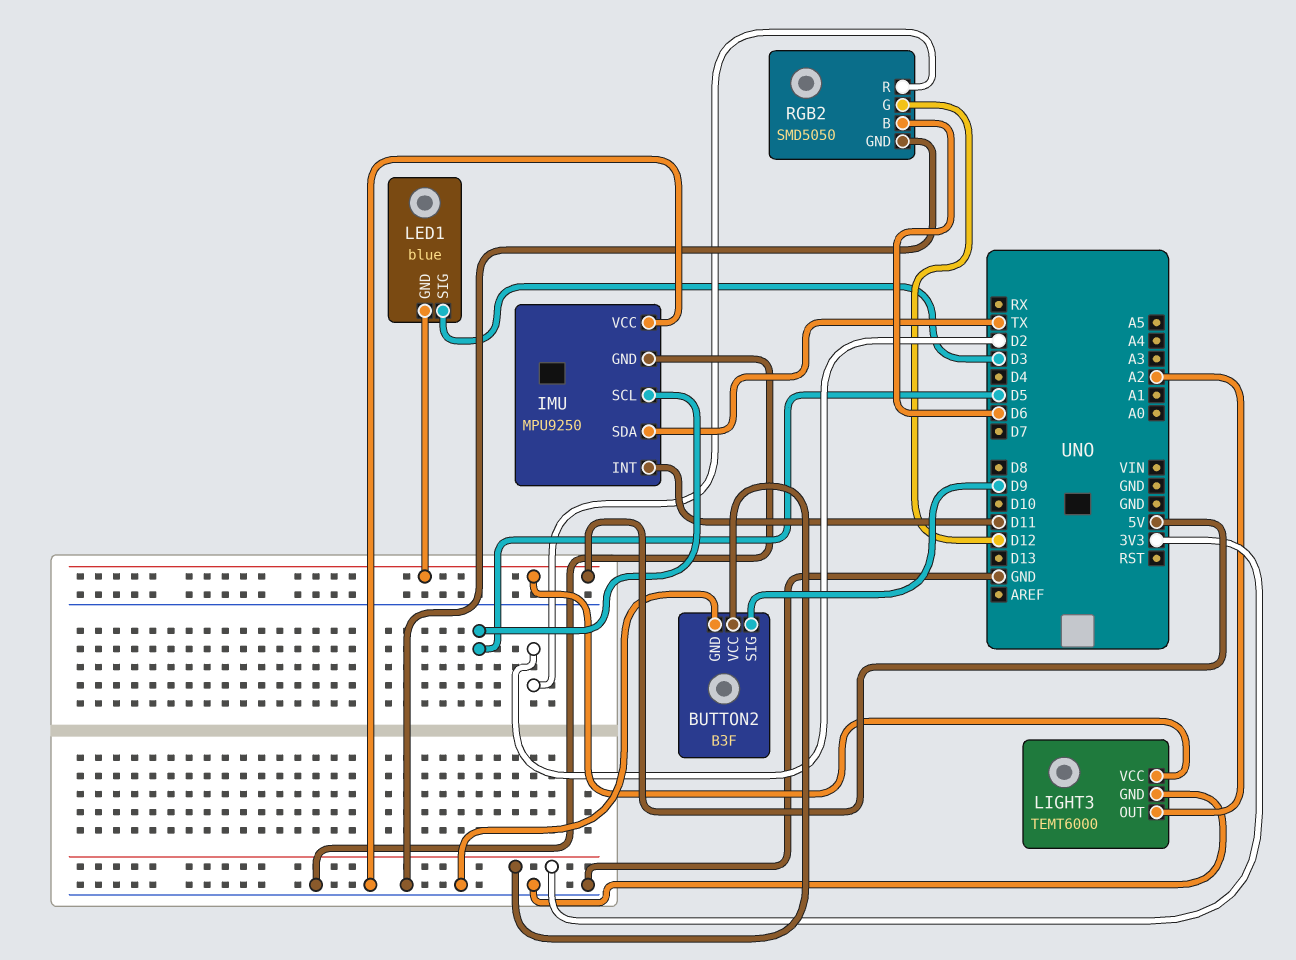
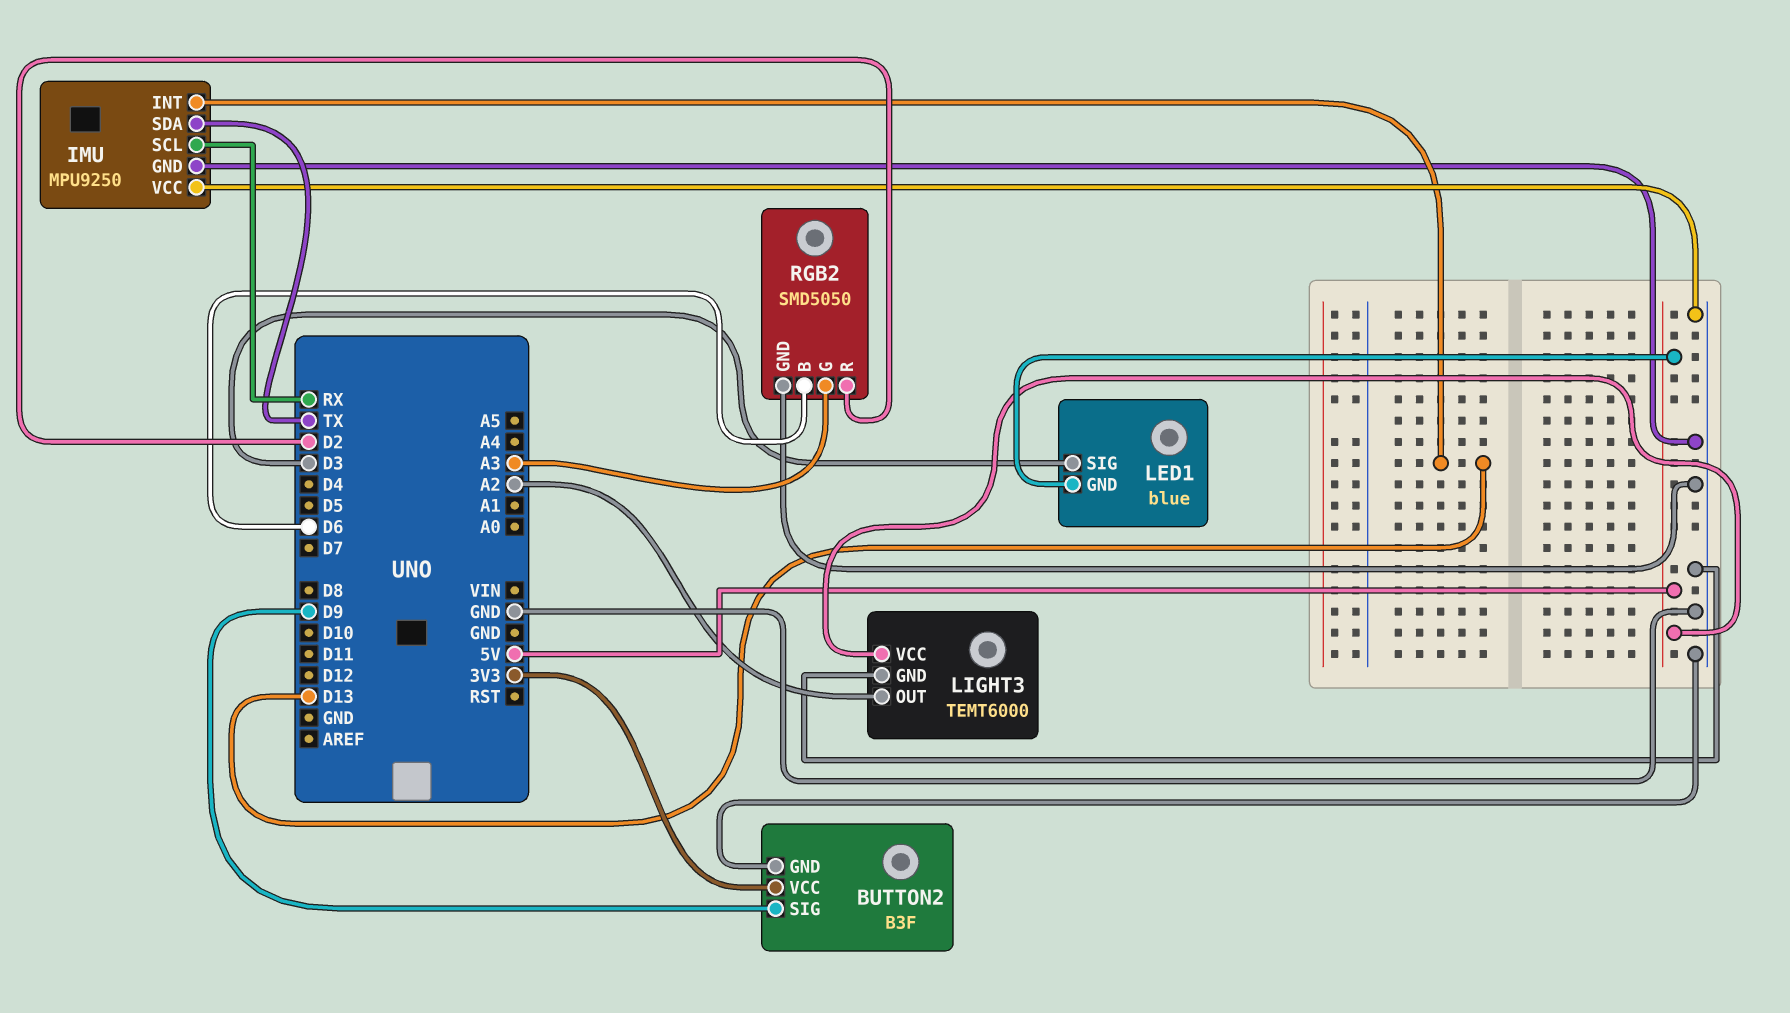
IMU pin INT: D11 -> D13
IMU pin SCL: D5 -> RX
RGB2 pin G: D12 -> A3

